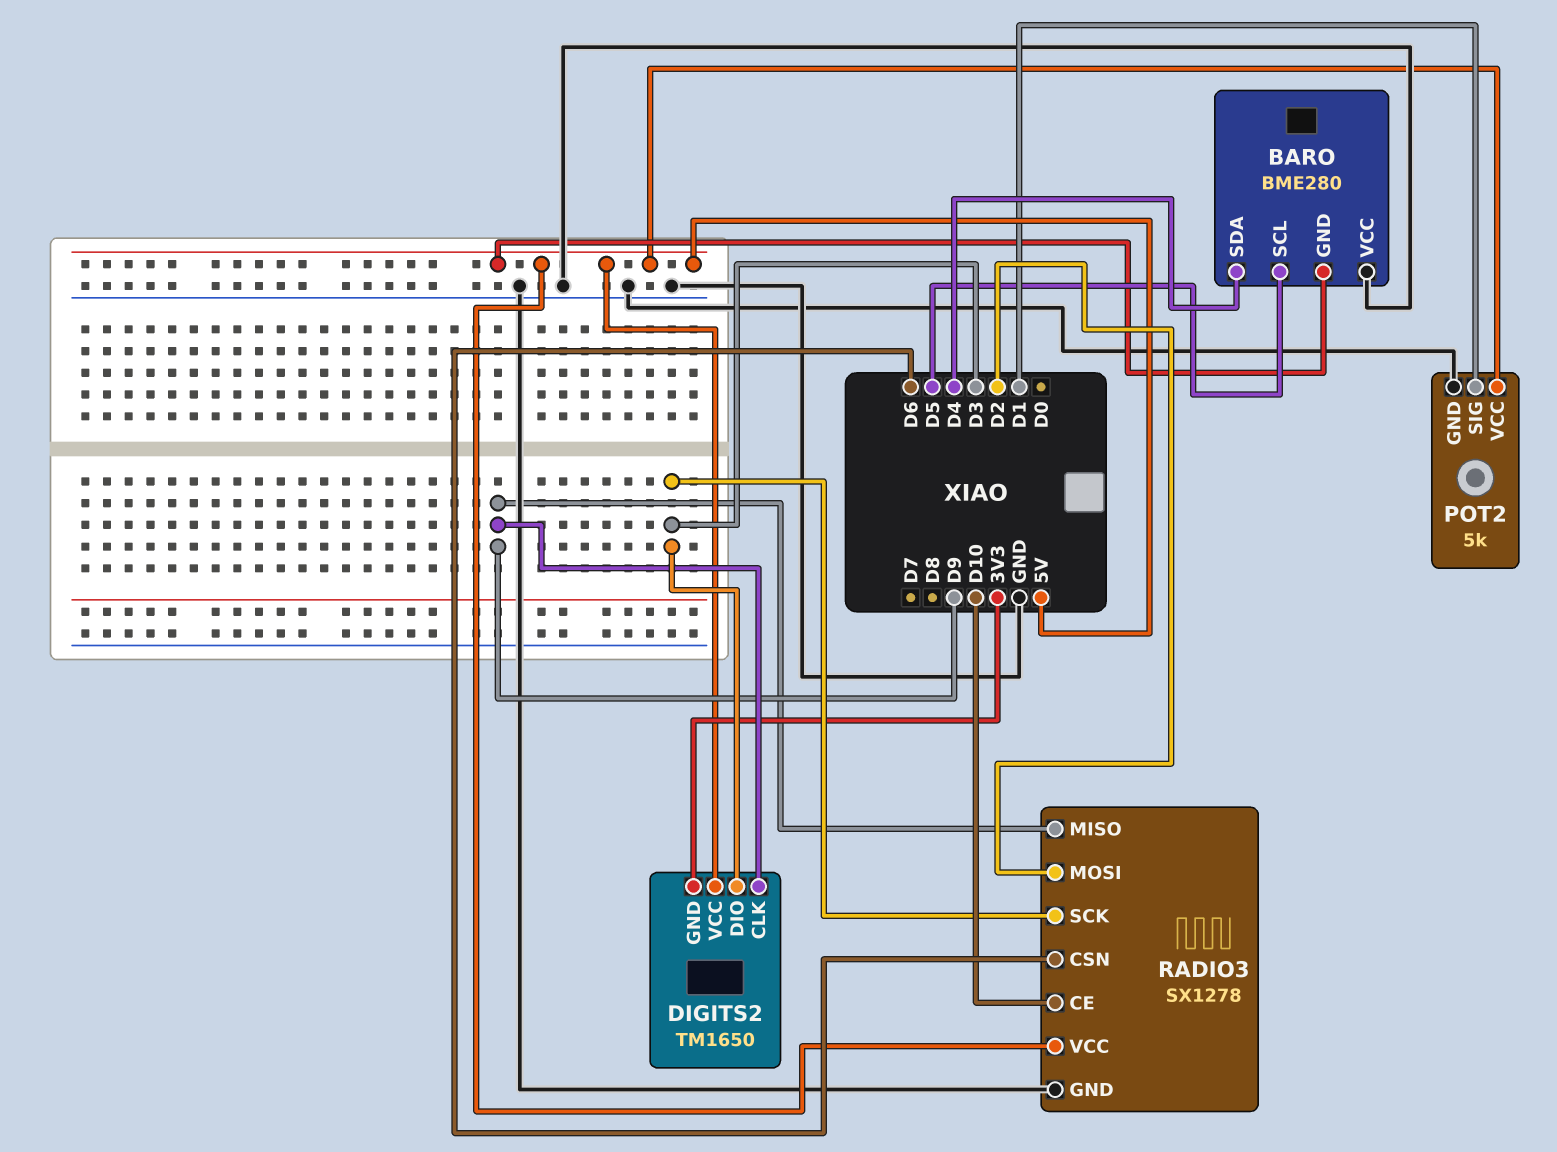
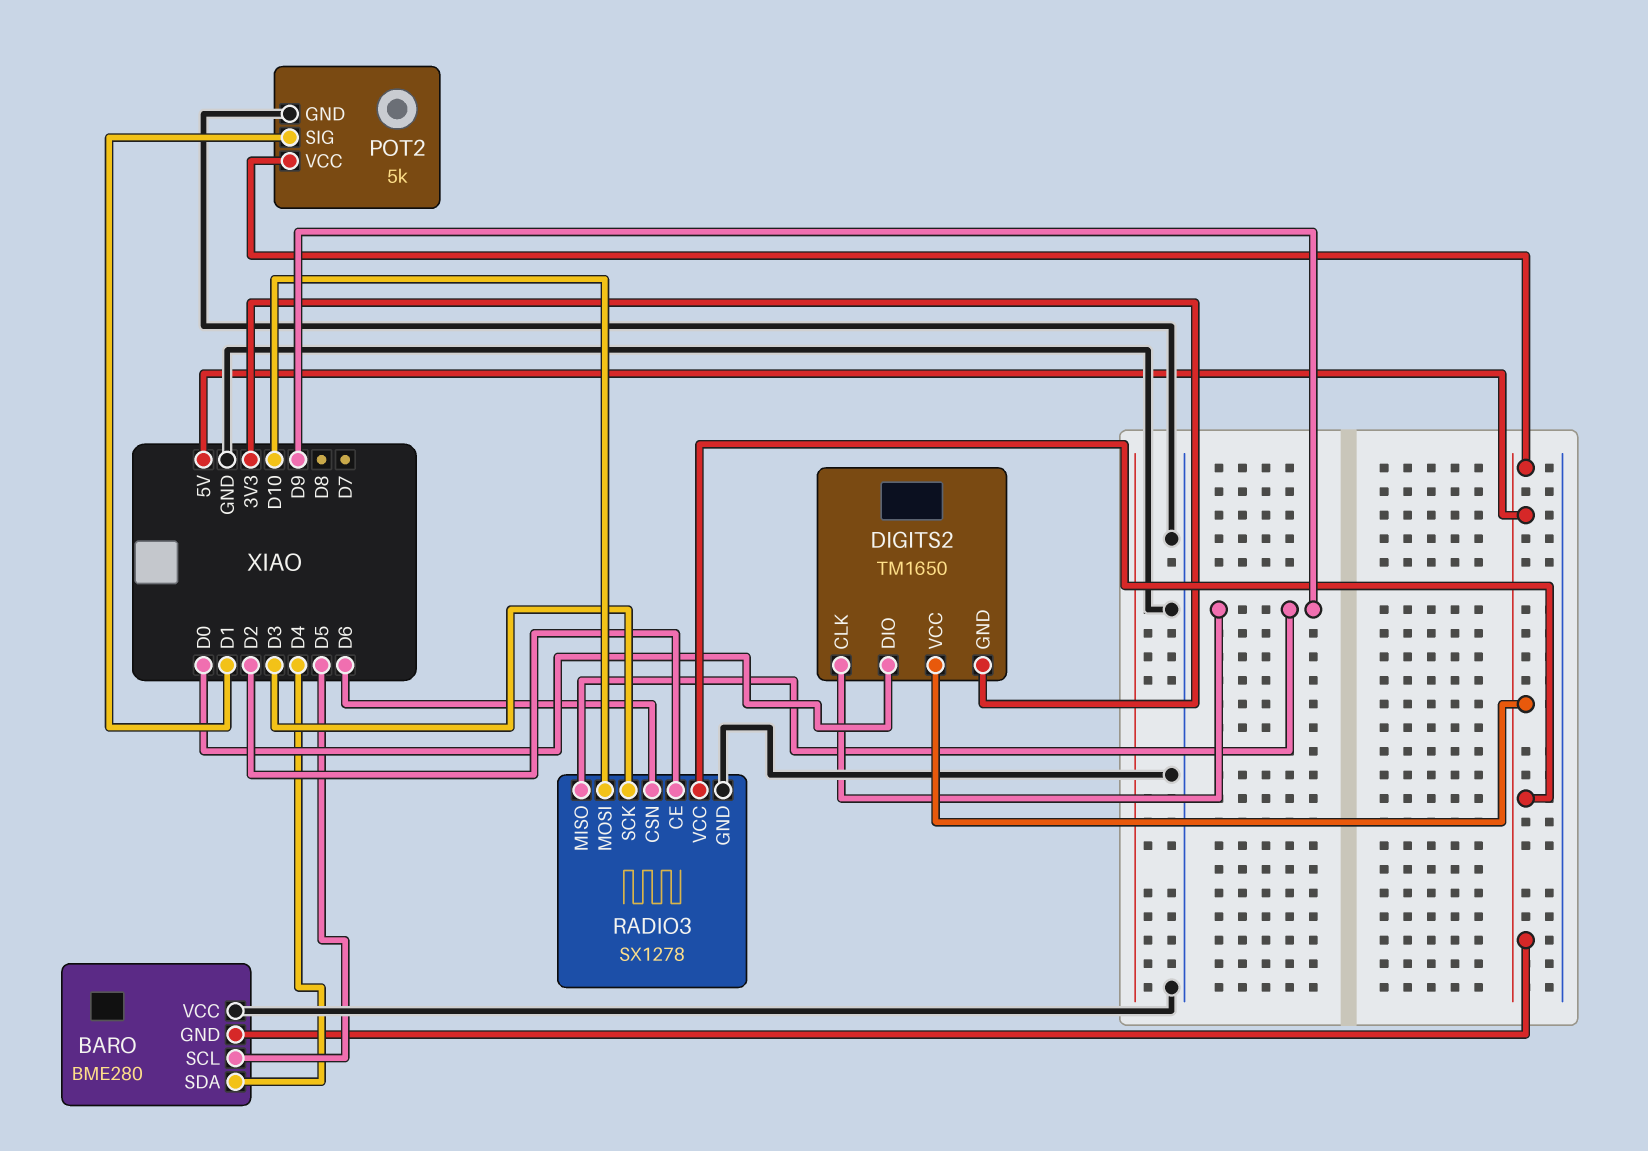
DIGITS2 pin DIO: D3 -> D0
RADIO3 pin CE: D10 -> D2
RADIO3 pin MOSI: D2 -> D10

